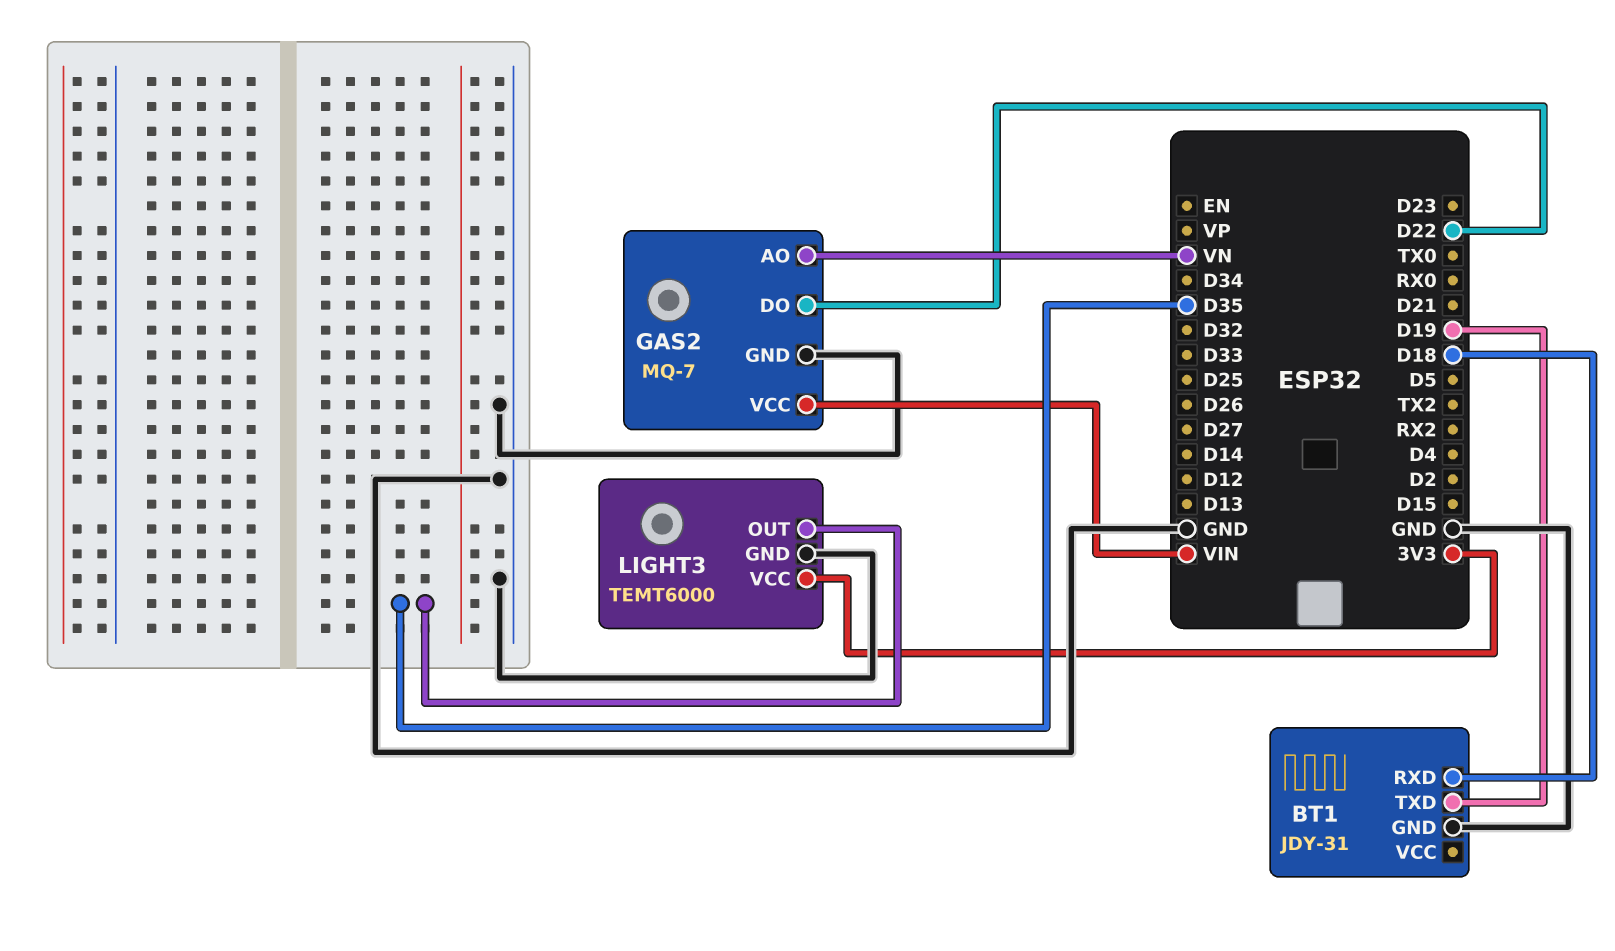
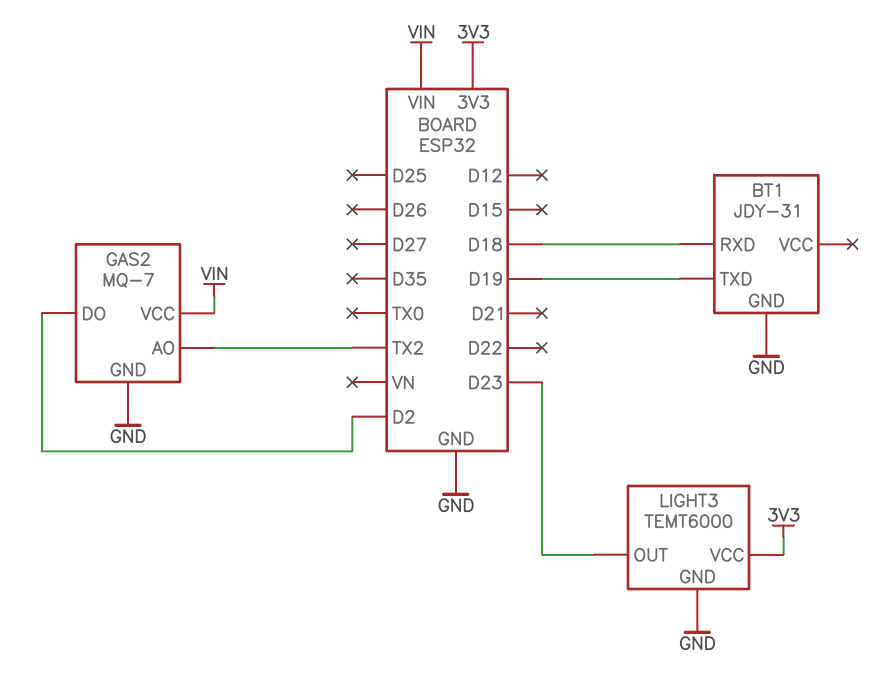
GAS2 pin AO: VN -> TX2
GAS2 pin DO: D22 -> D2
LIGHT3 pin OUT: D35 -> D23

